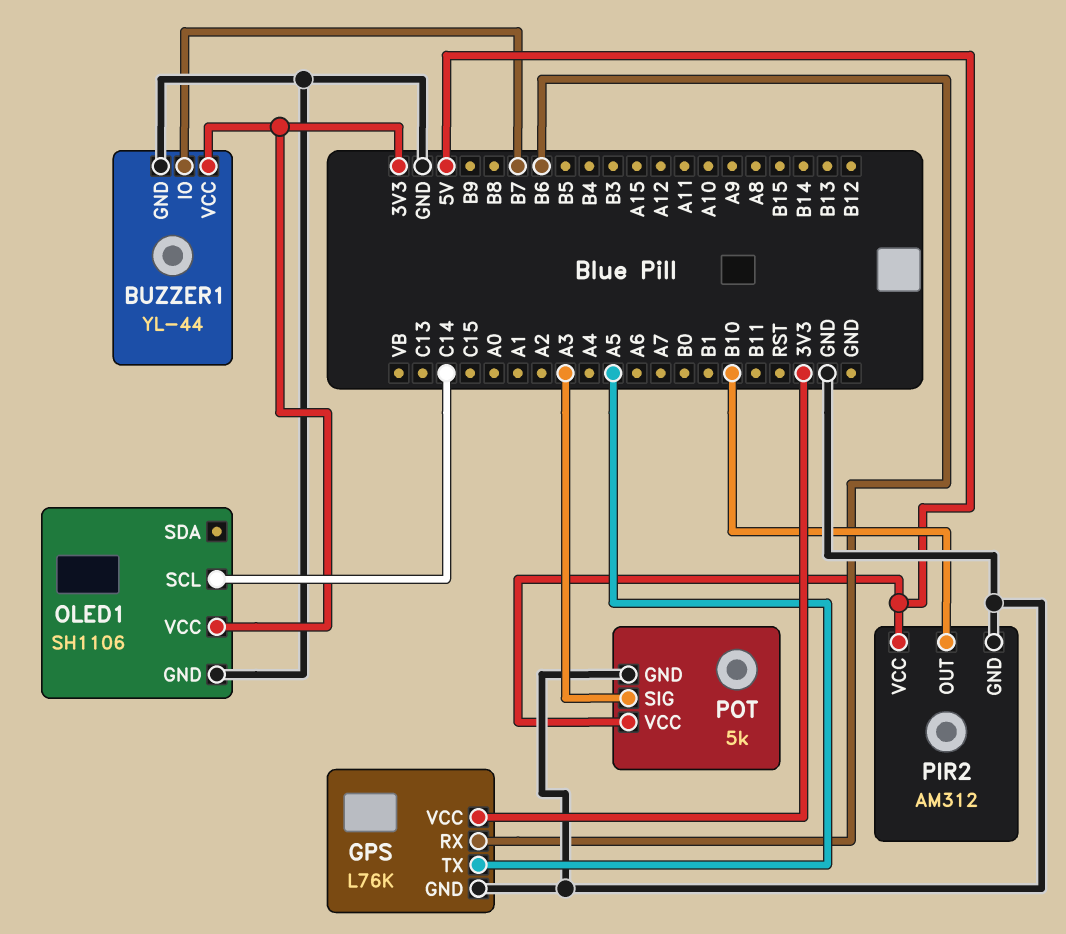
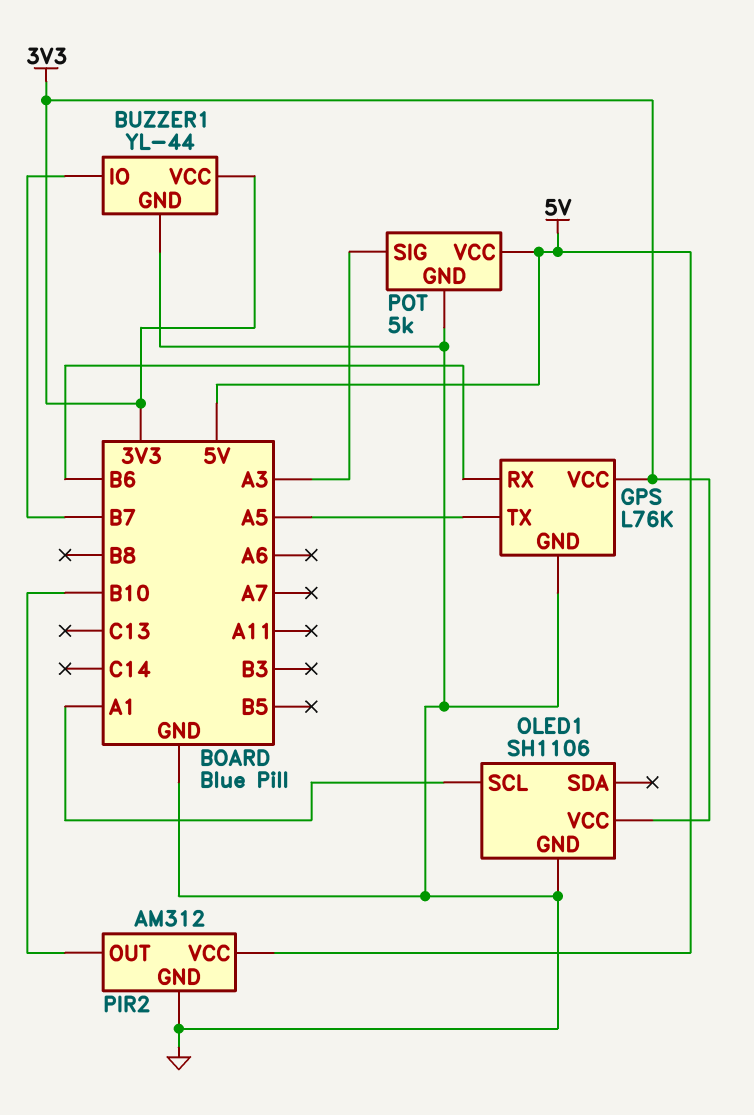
OLED1 pin SCL: C14 -> A1

